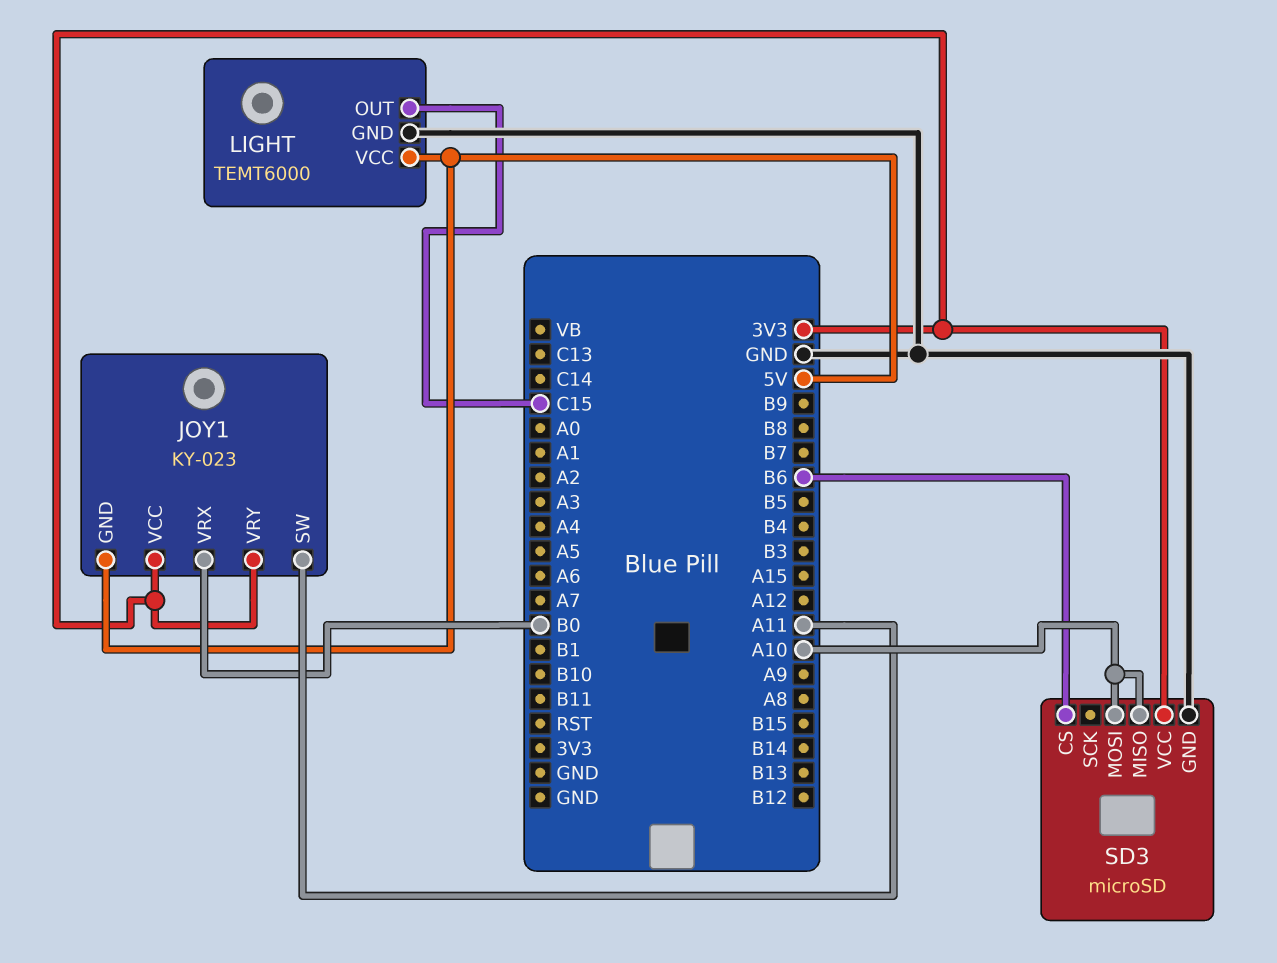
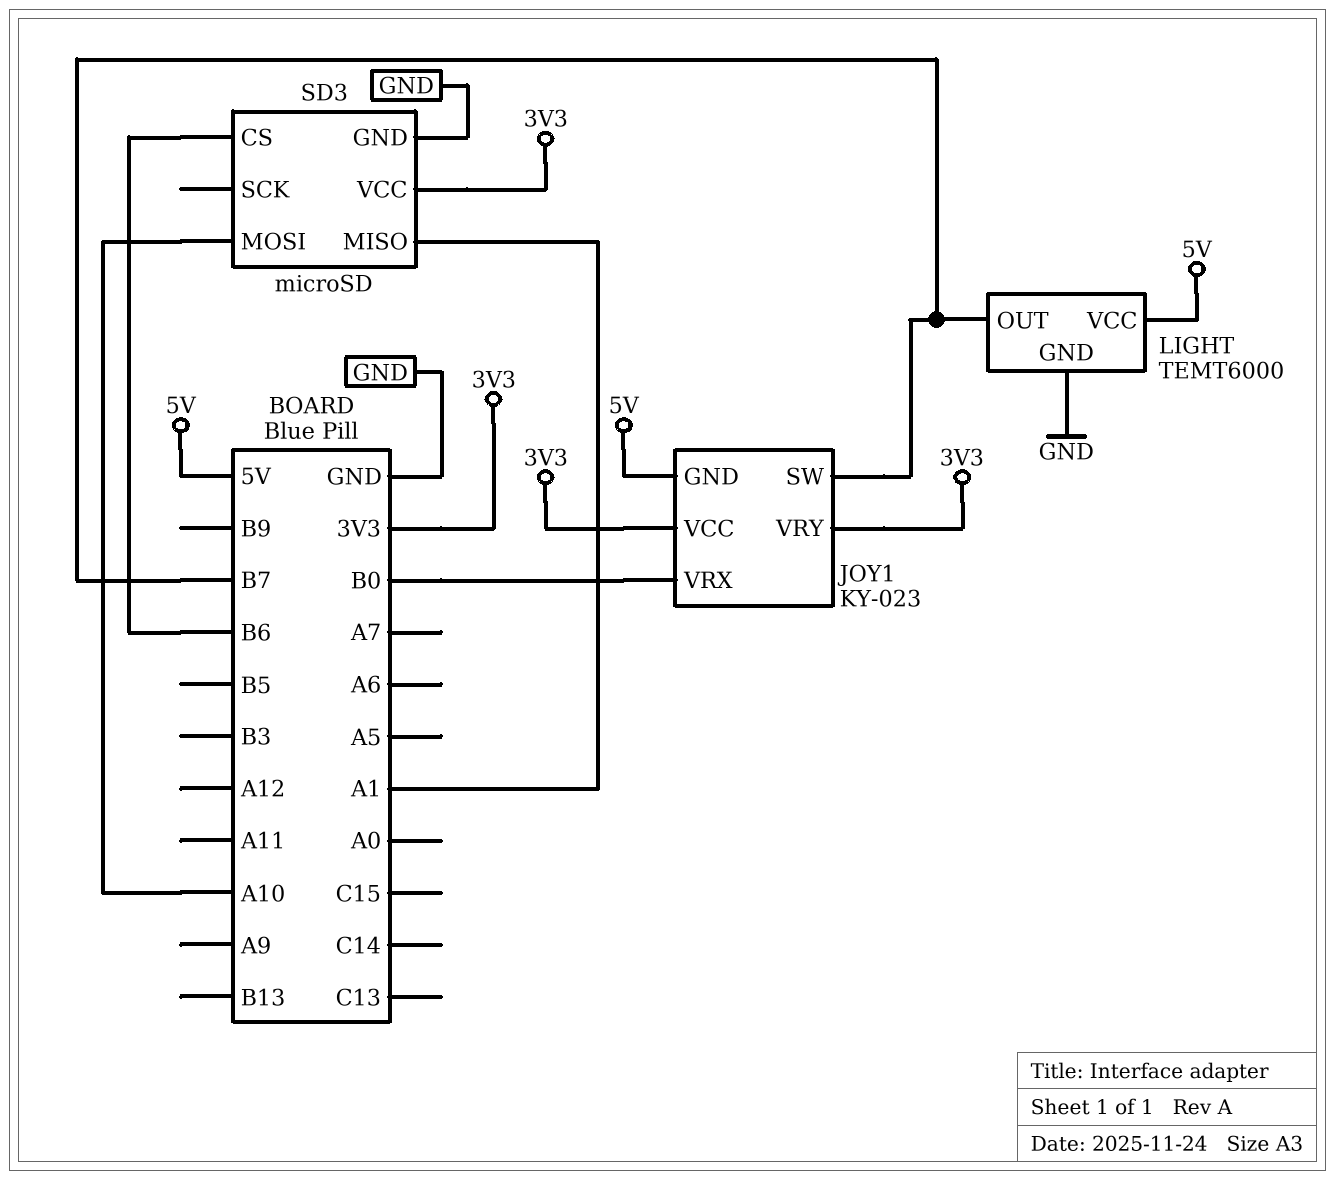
JOY1 pin SW: A11 -> B7
LIGHT pin OUT: C15 -> B7
SD3 pin MISO: A10 -> A1

